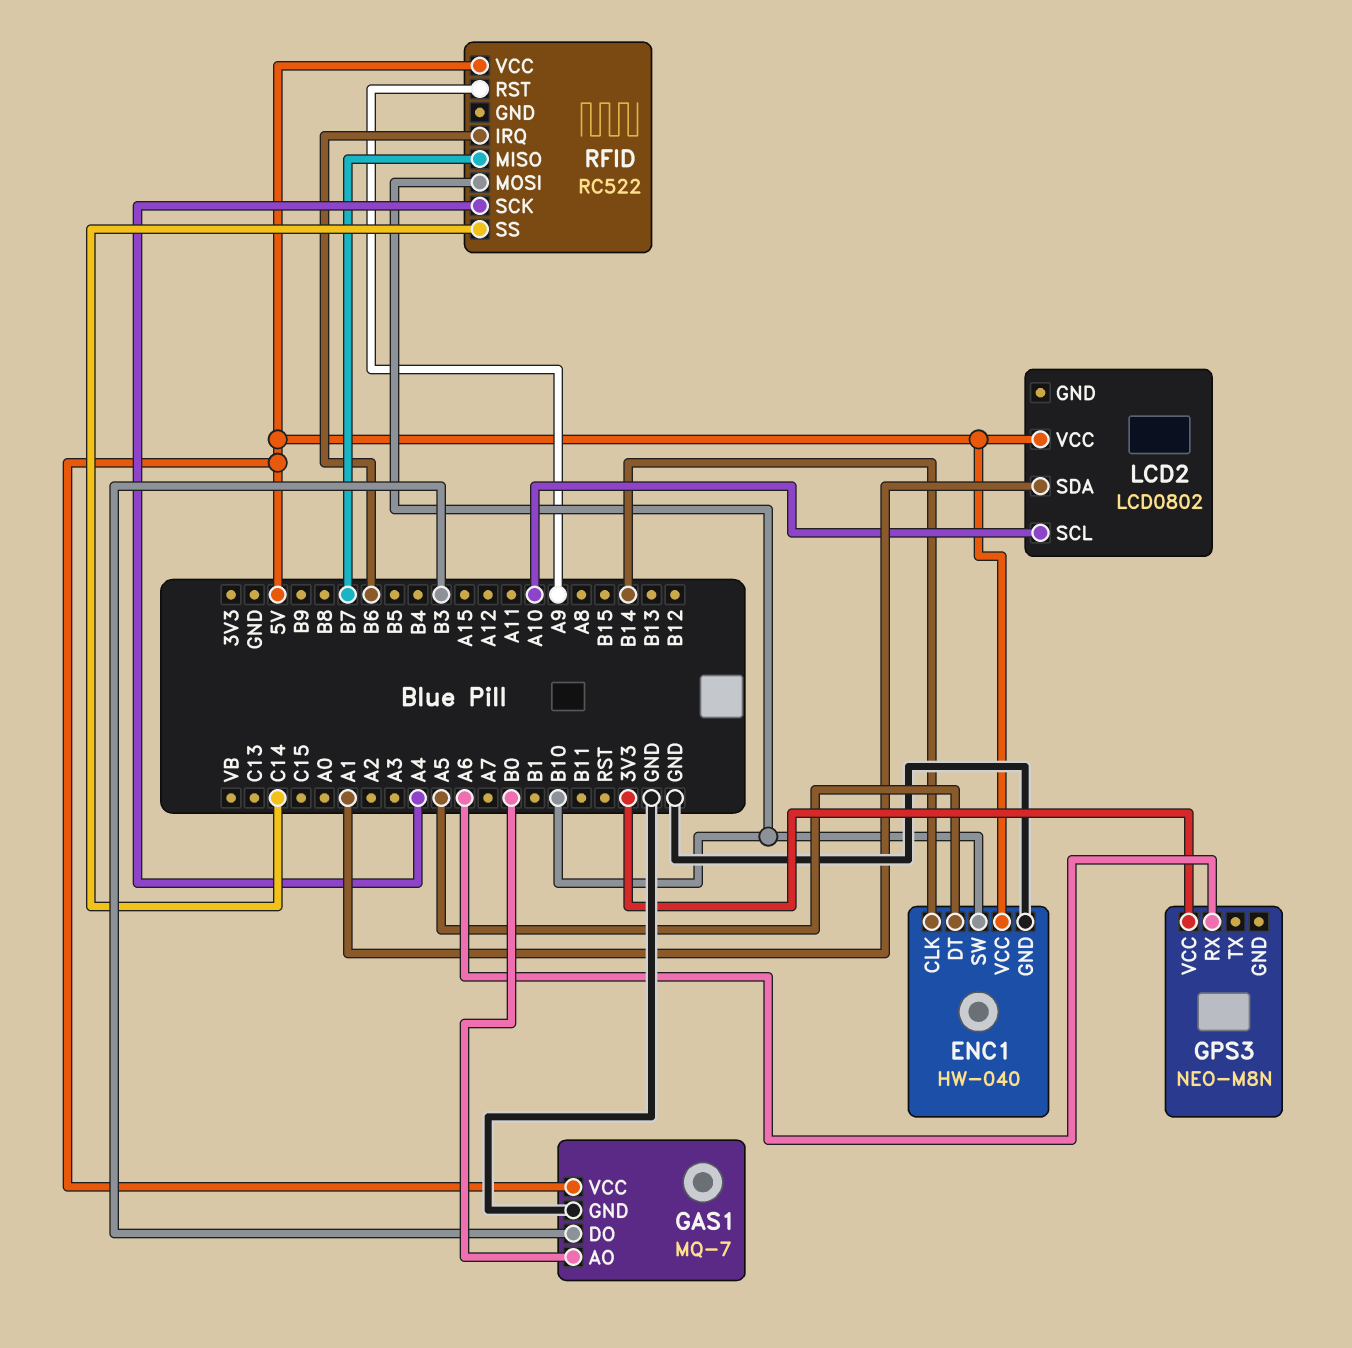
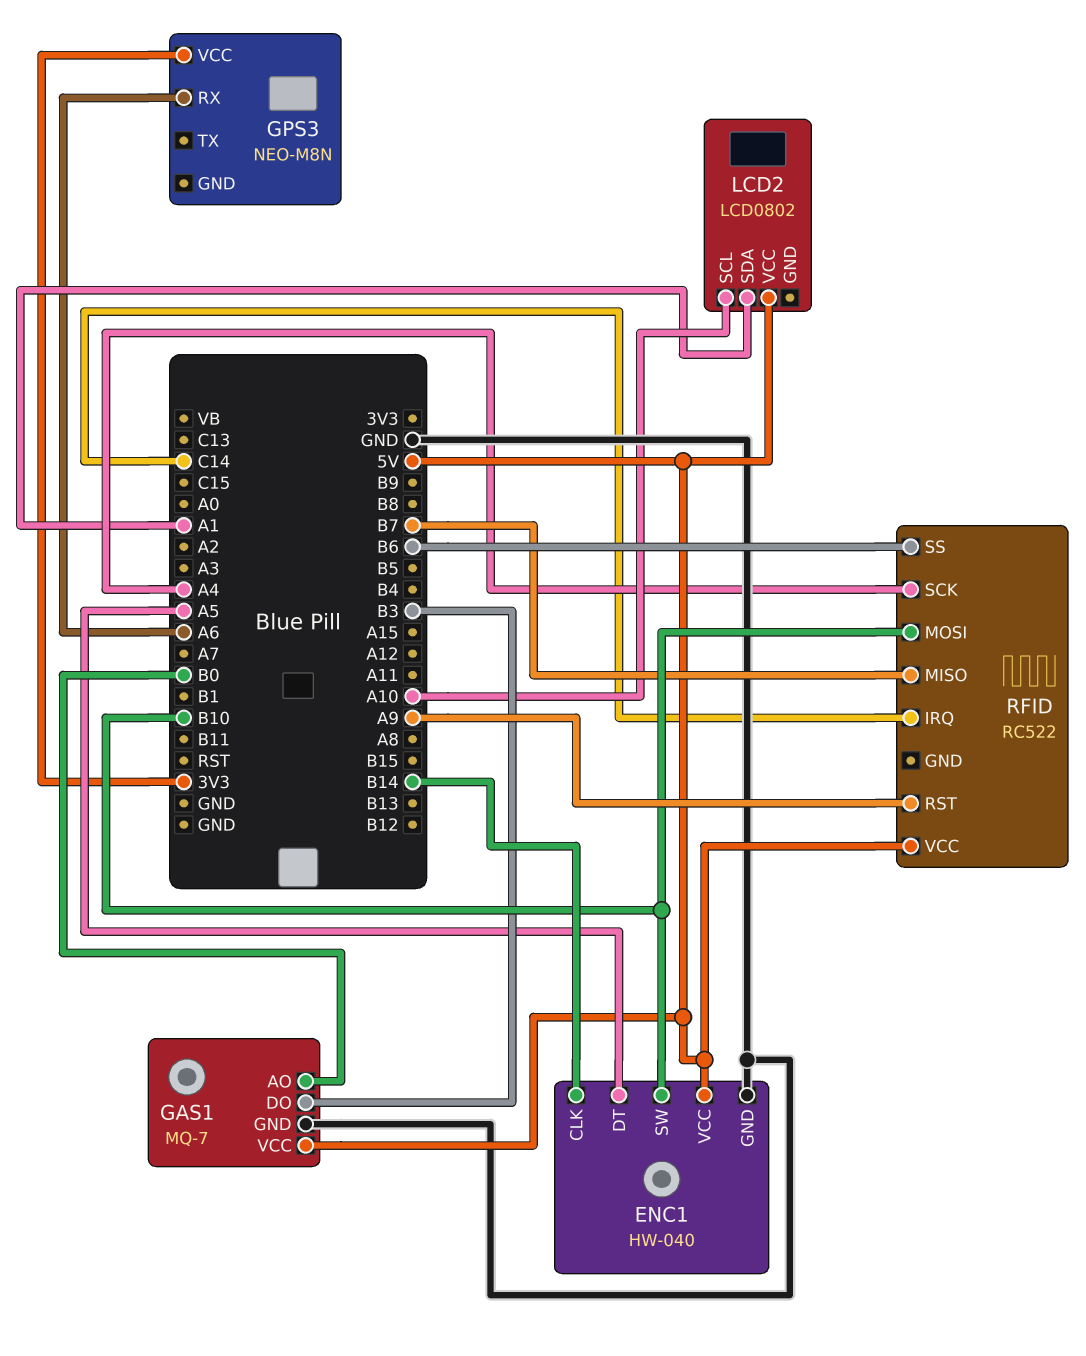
RFID pin IRQ: B6 -> C14
RFID pin SS: C14 -> B6

